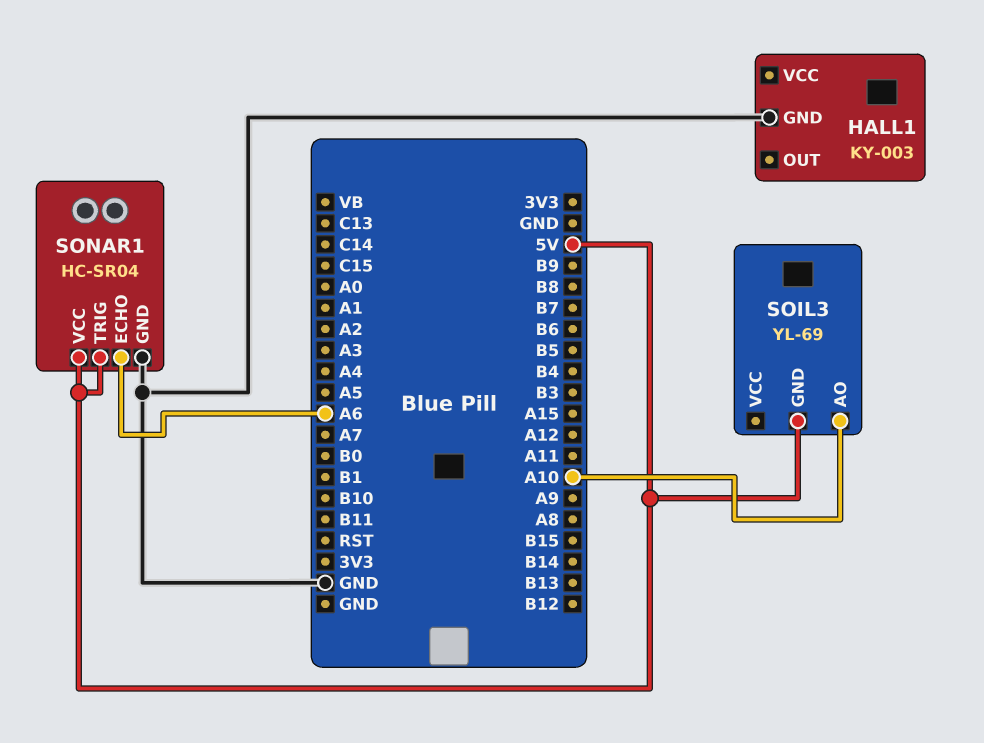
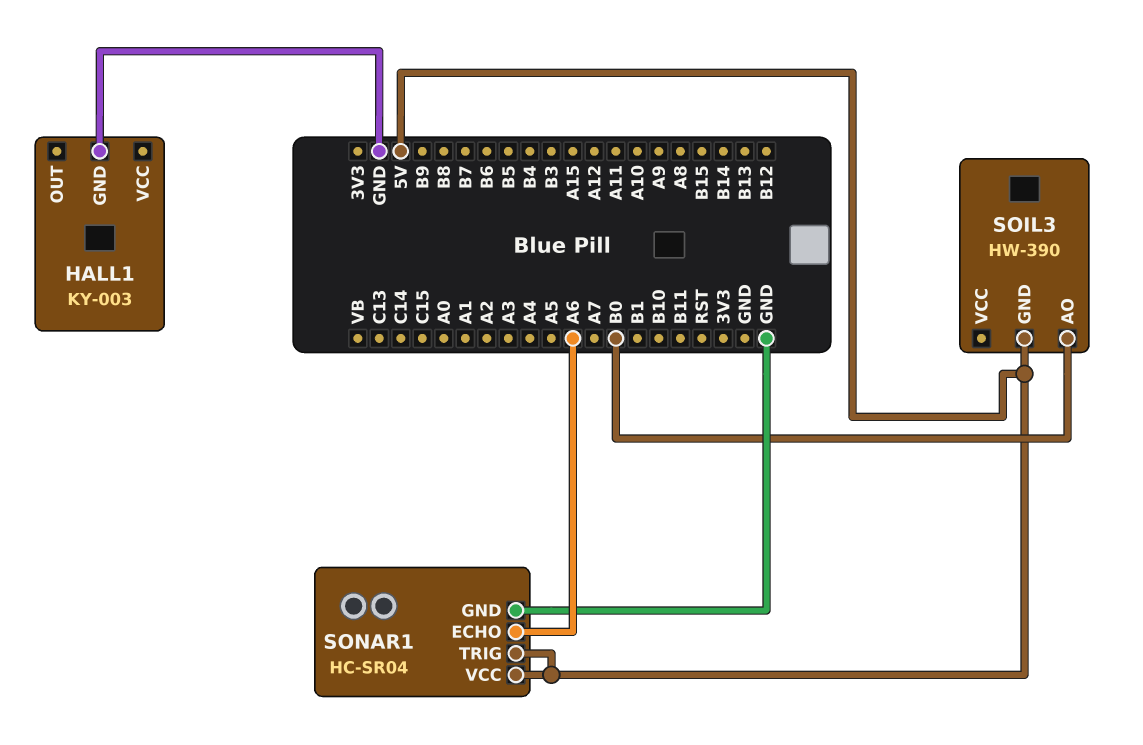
SOIL3: YL-69 -> HW-390
SOIL3 pin AO: A10 -> B0

